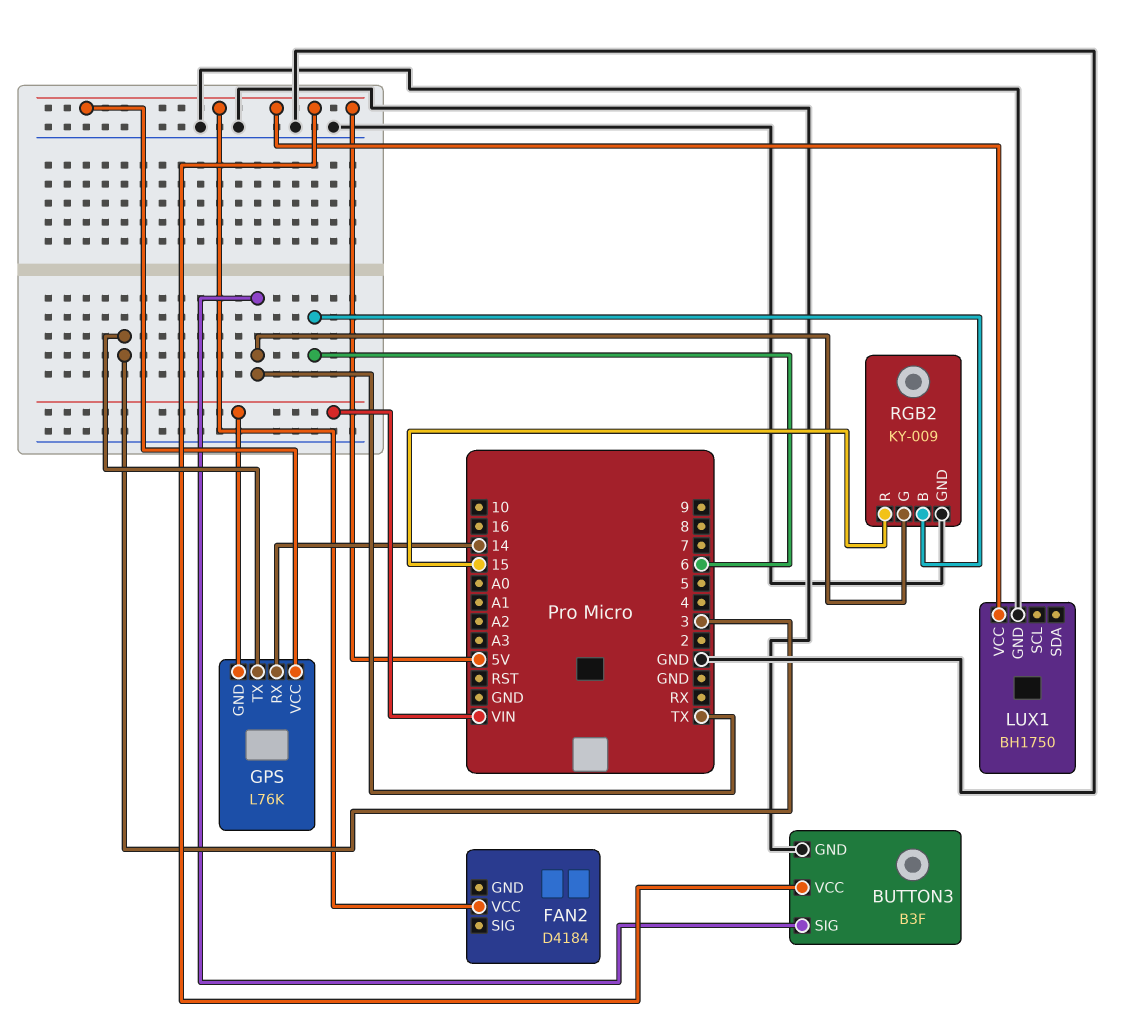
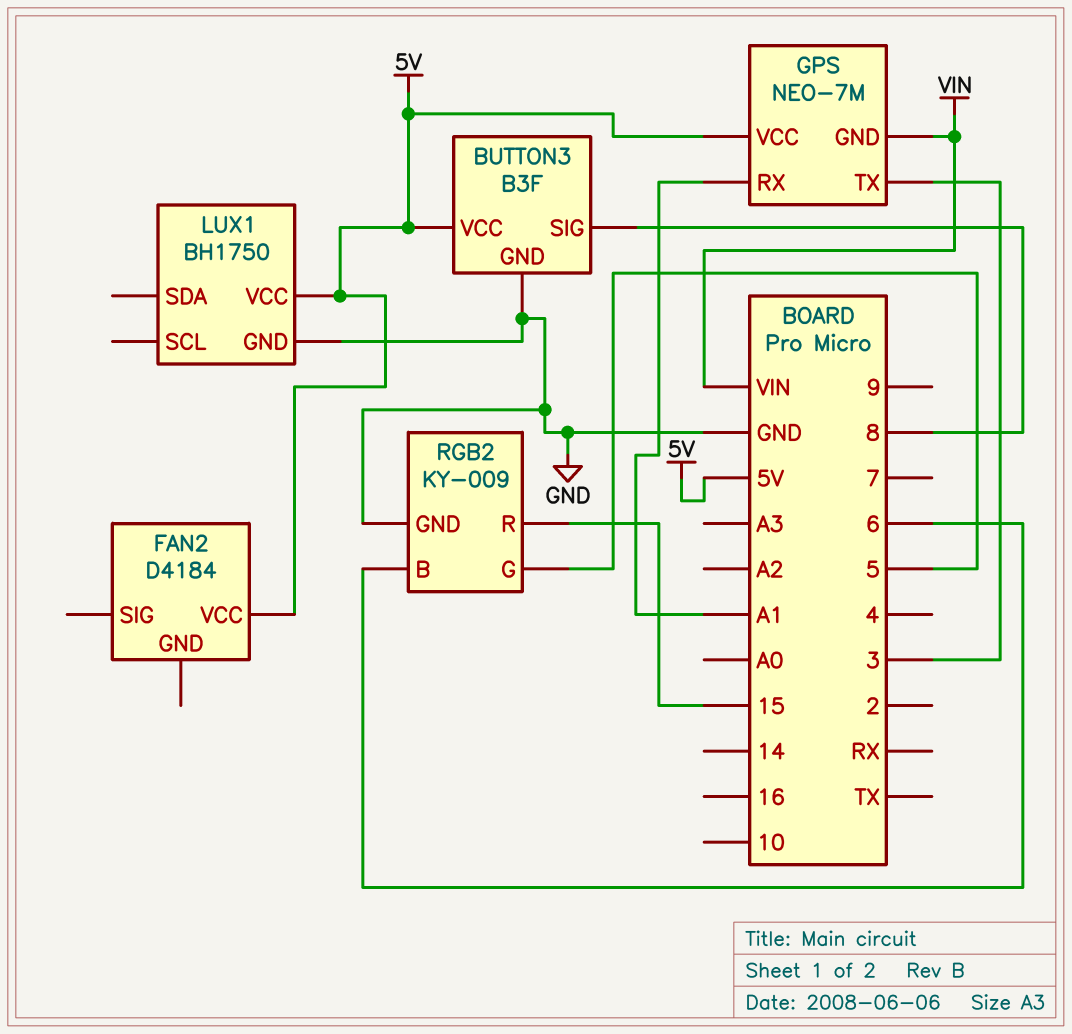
BUTTON3 pin SIG: TX -> 8
GPS: L76K -> NEO-7M
GPS pin RX: 14 -> A1
RGB2 pin G: TX -> 5

